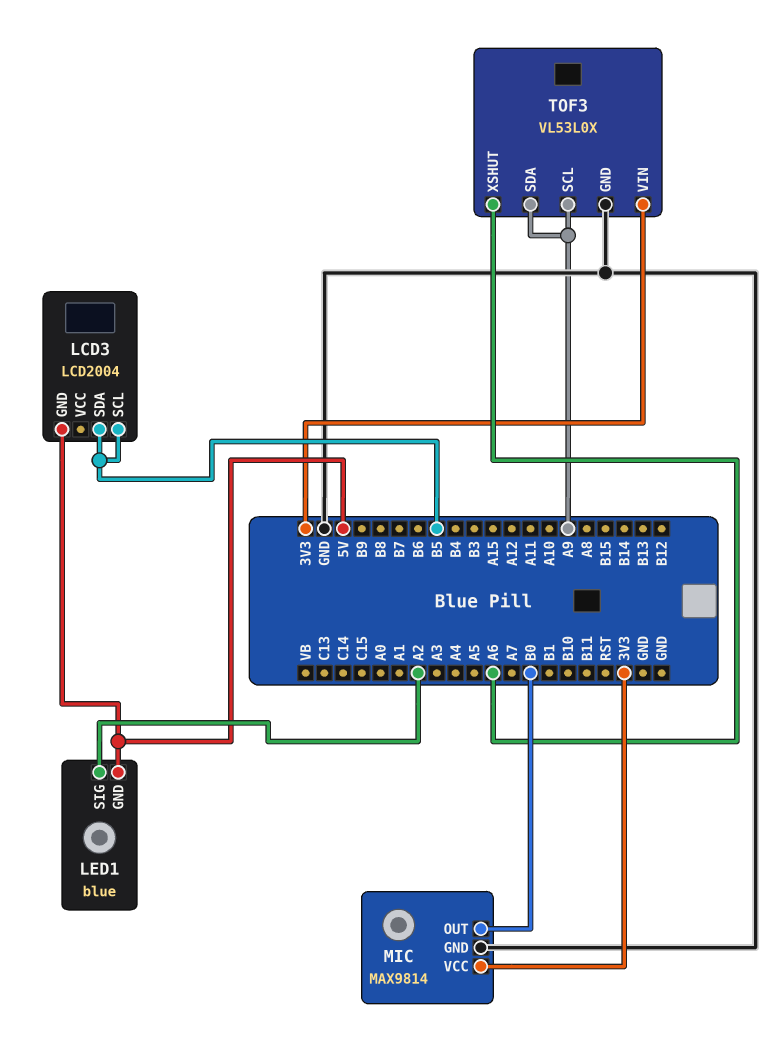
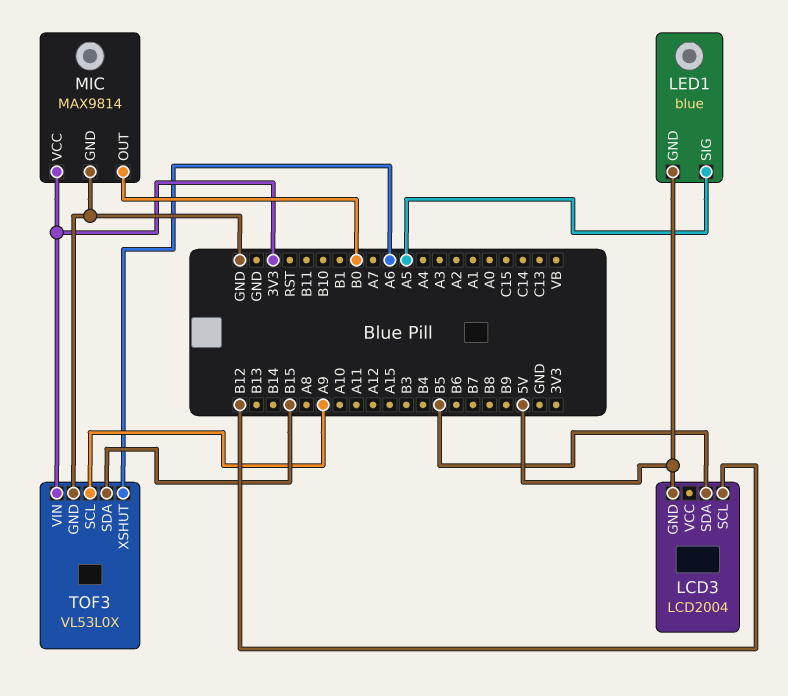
LCD3 pin SCL: B5 -> B12
LED1 pin SIG: A2 -> A5
TOF3 pin SDA: A9 -> B15

